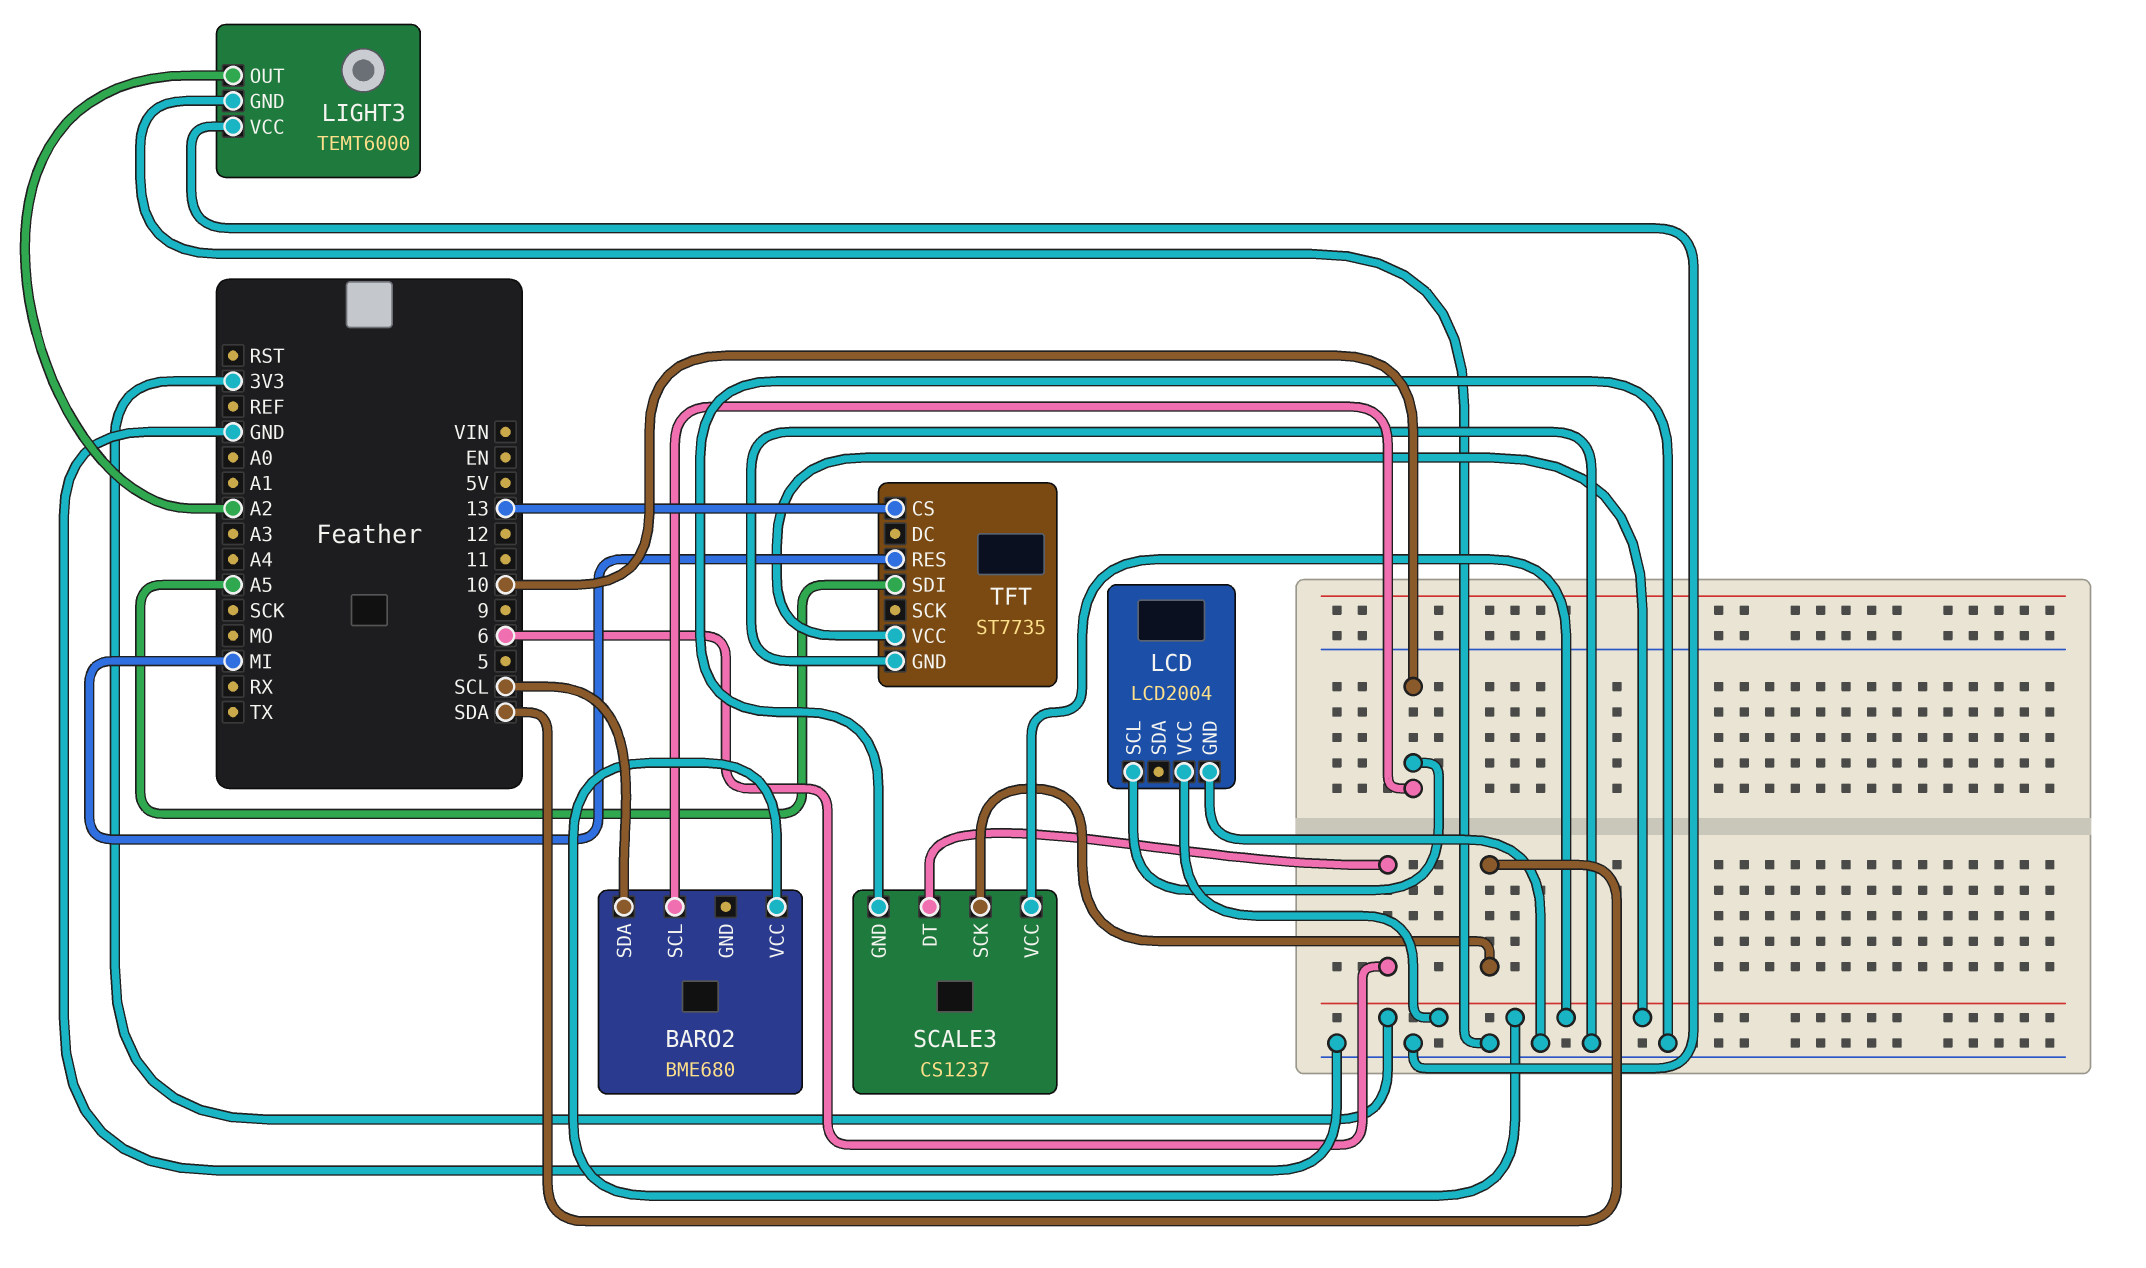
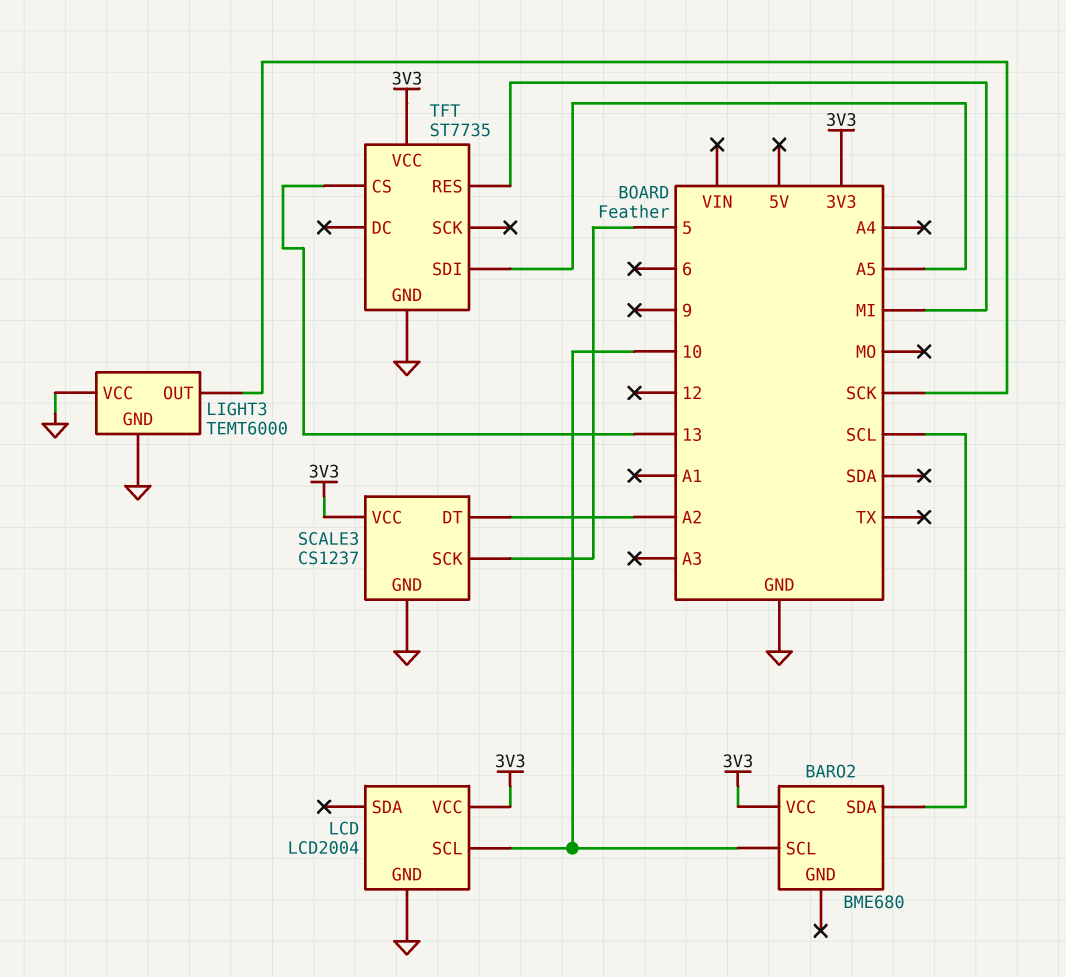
LIGHT3 pin OUT: A2 -> SCK
SCALE3 pin DT: 6 -> A2
SCALE3 pin SCK: SDA -> 5

